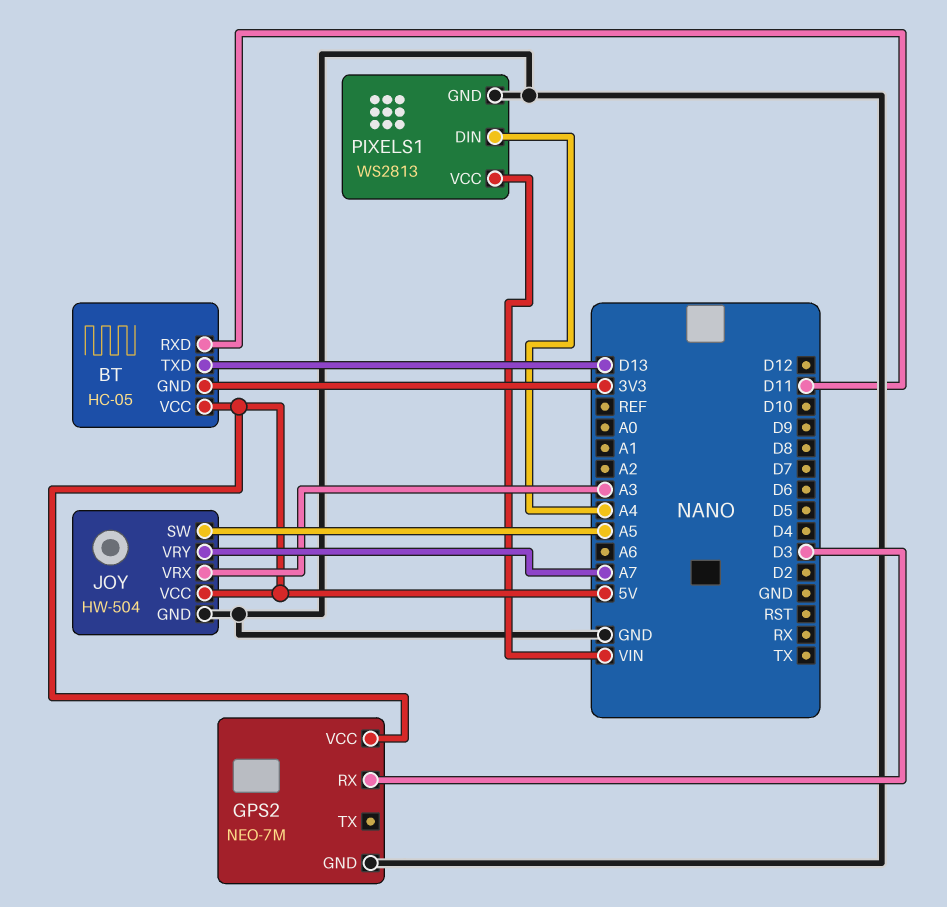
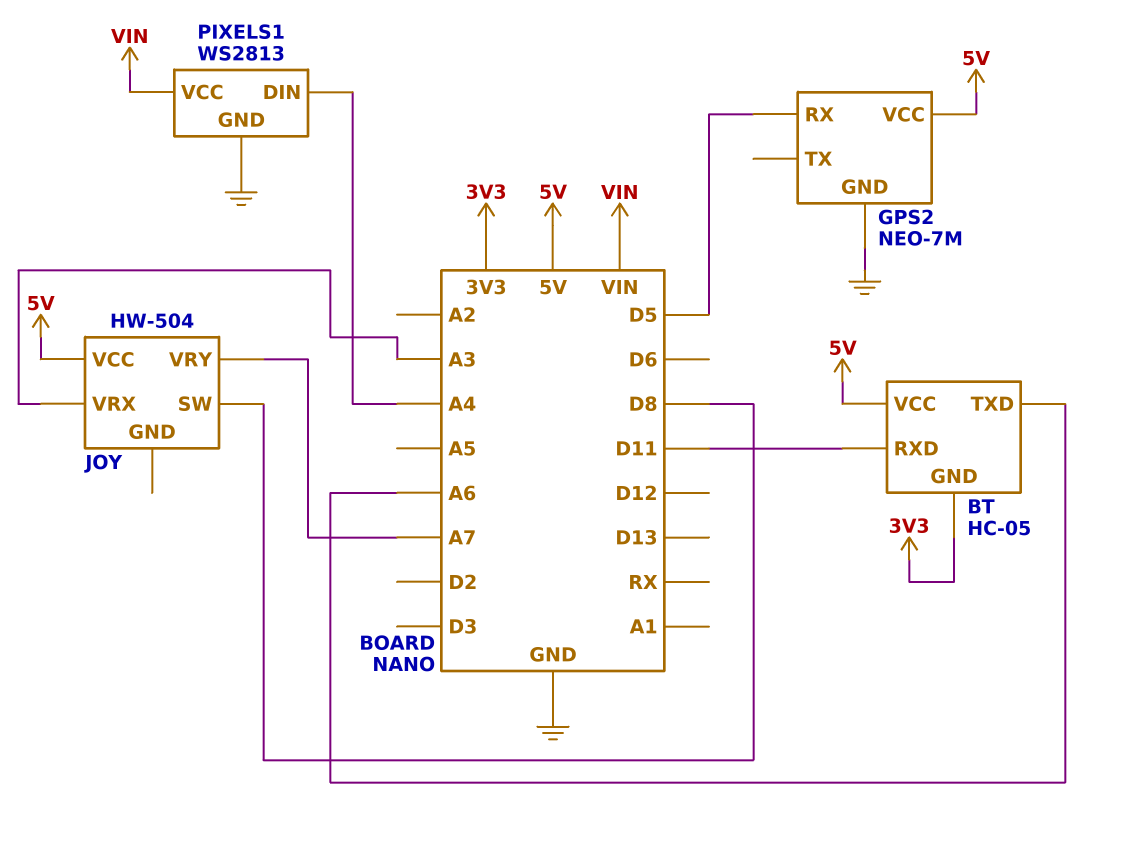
BT pin TXD: D13 -> A6
GPS2 pin RX: D3 -> D5
JOY pin GND: GND -> none
JOY pin SW: A5 -> D8

